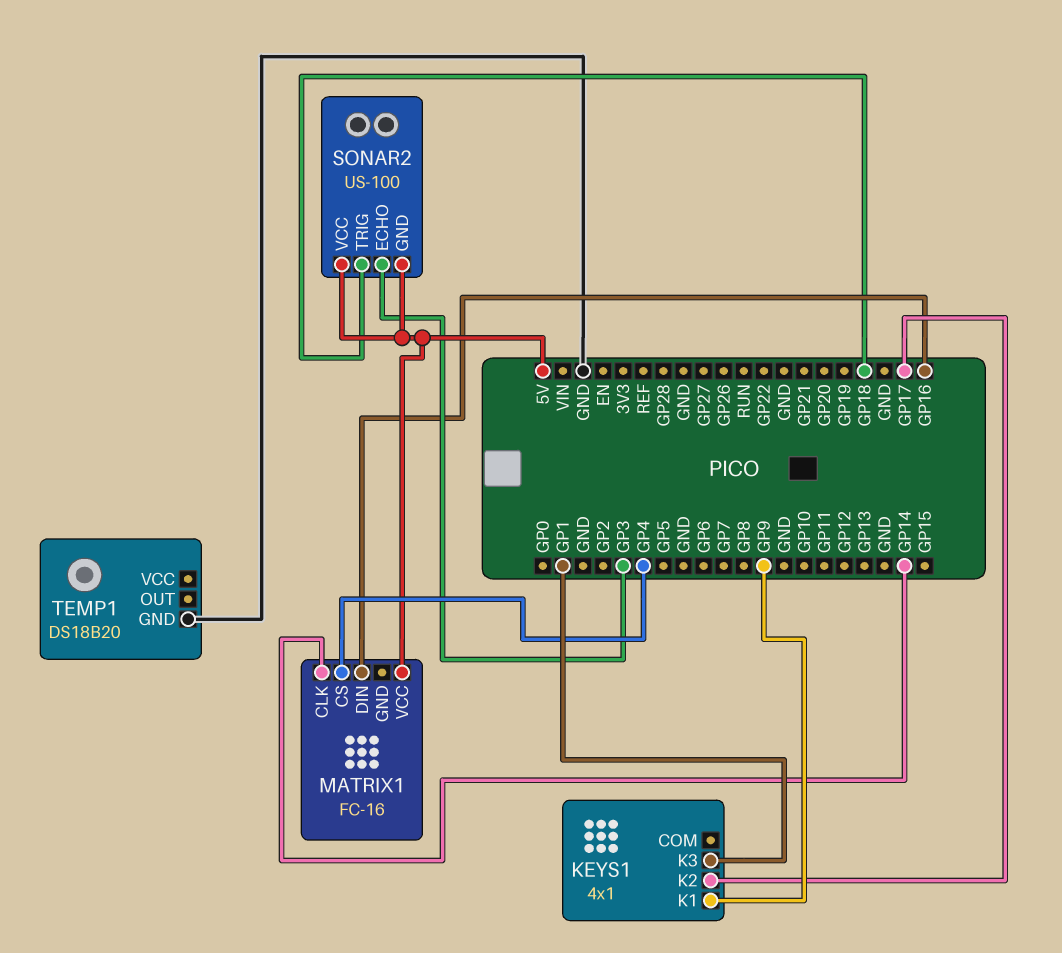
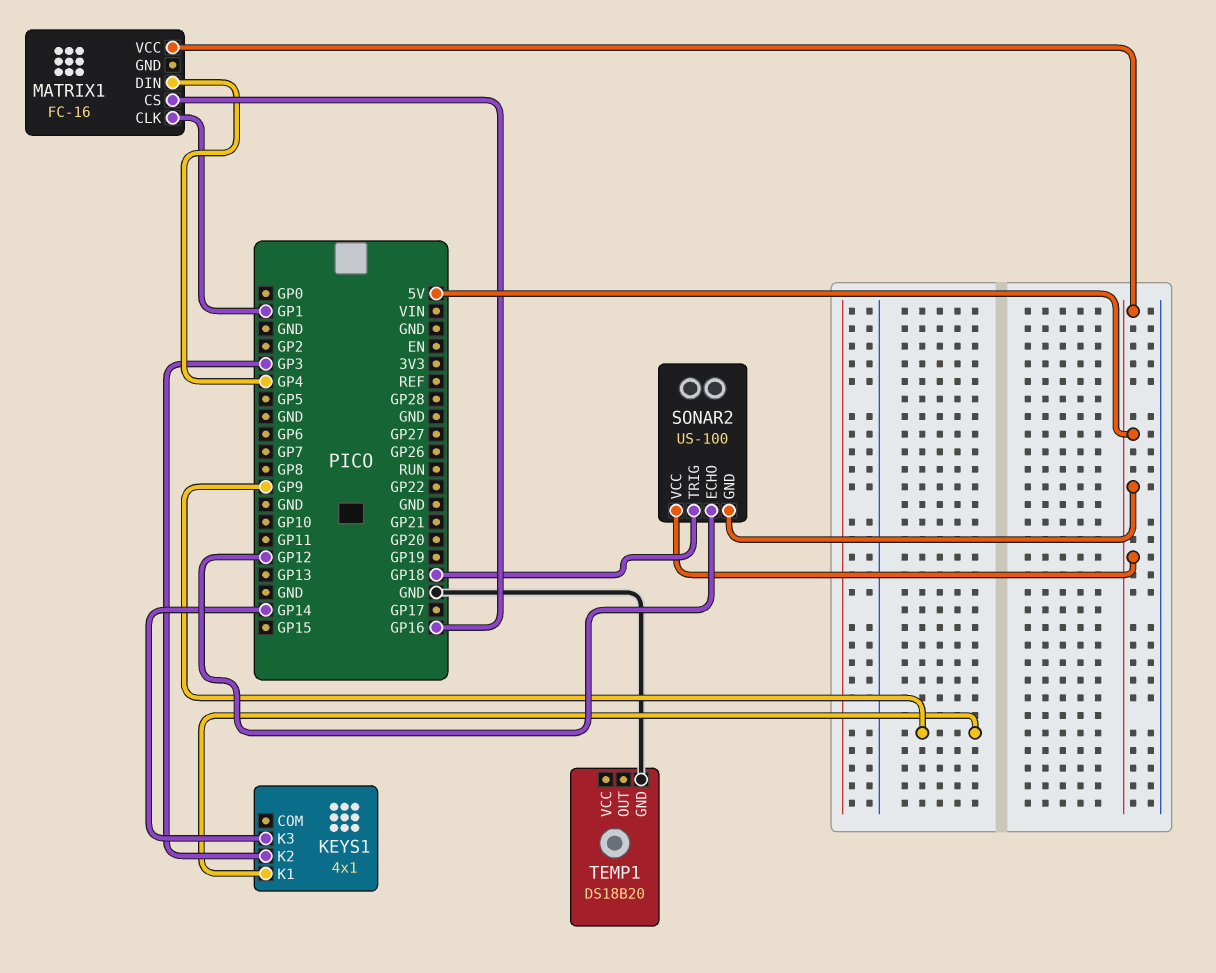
KEYS1 pin K2: GP17 -> GP3
KEYS1 pin K3: GP1 -> GP14
MATRIX1 pin CLK: GP14 -> GP1
MATRIX1 pin CS: GP4 -> GP16
MATRIX1 pin DIN: GP16 -> GP4
SONAR2 pin ECHO: GP3 -> GP12

